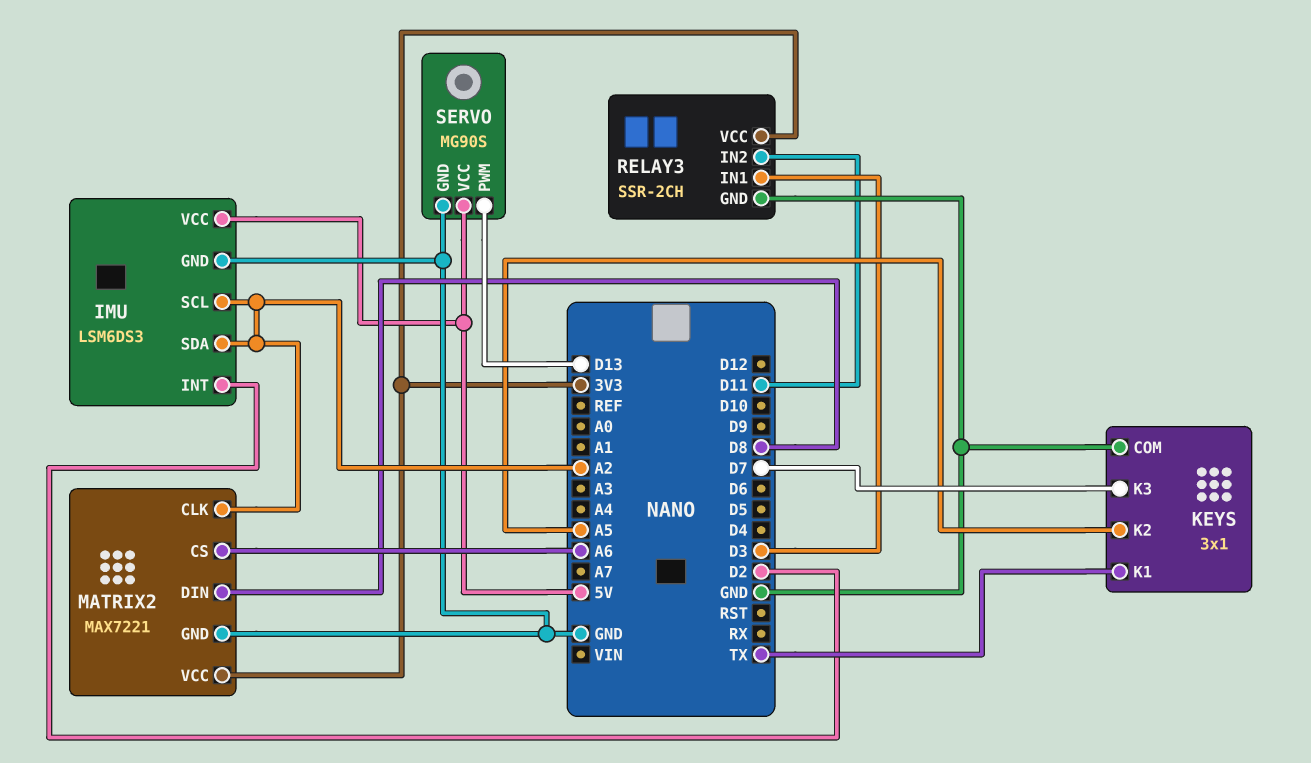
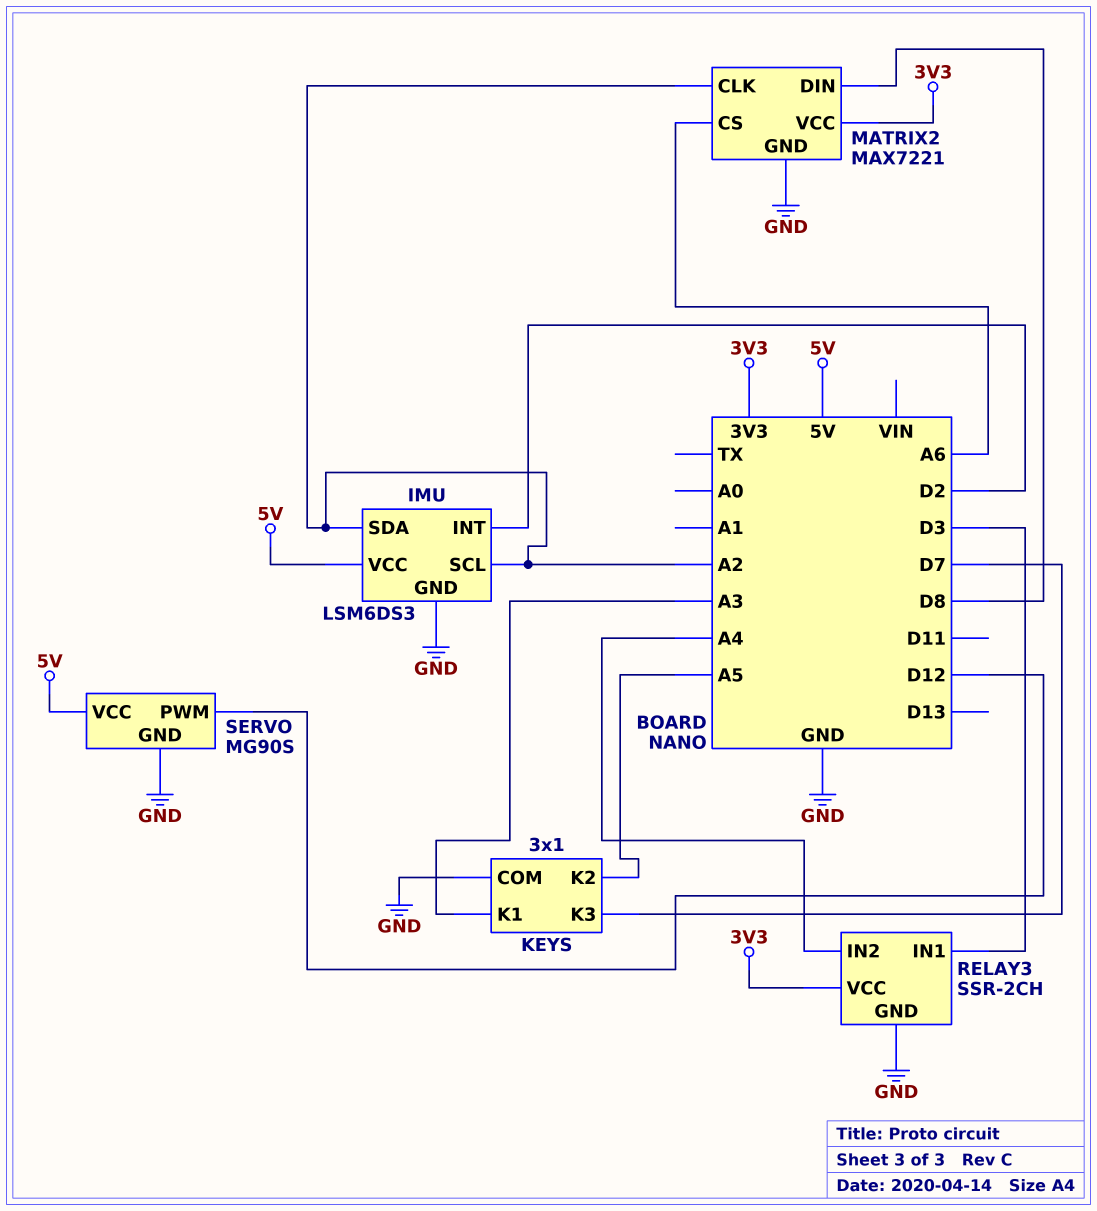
KEYS pin K1: TX -> A3
RELAY3 pin IN2: D11 -> A4
SERVO pin PWM: D13 -> D12

